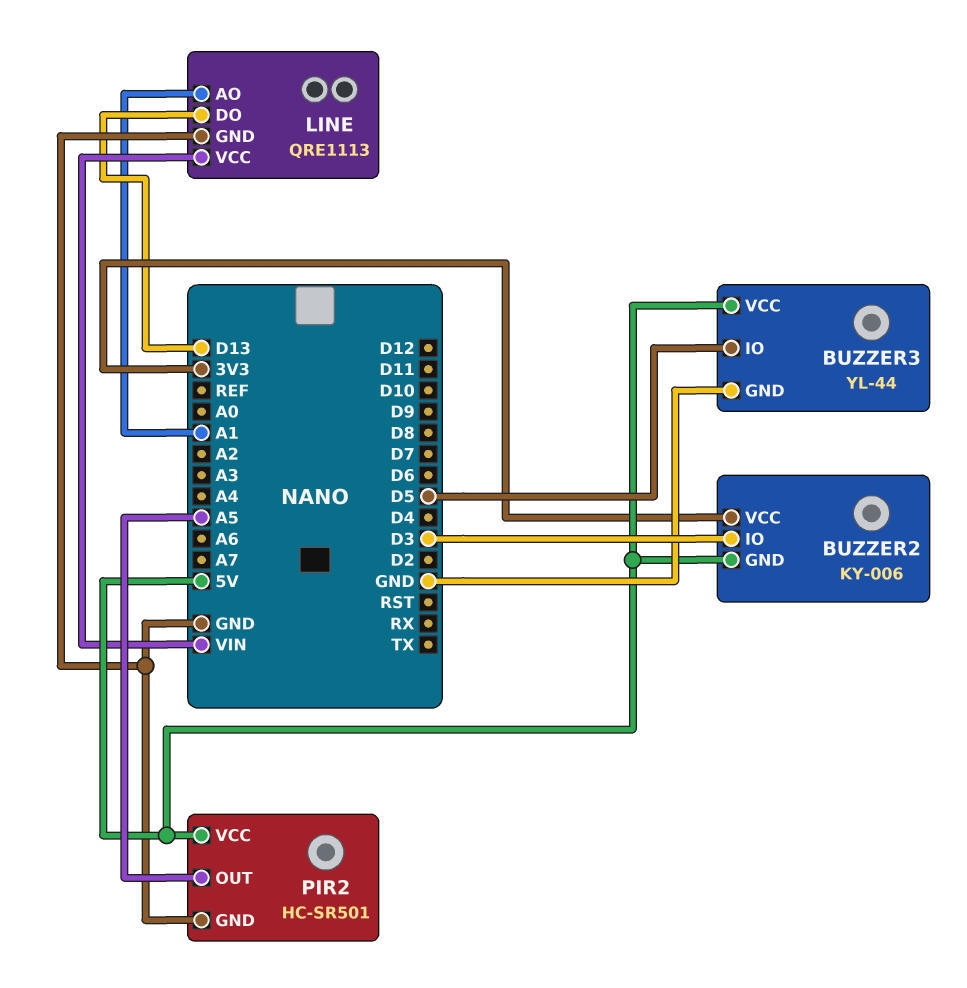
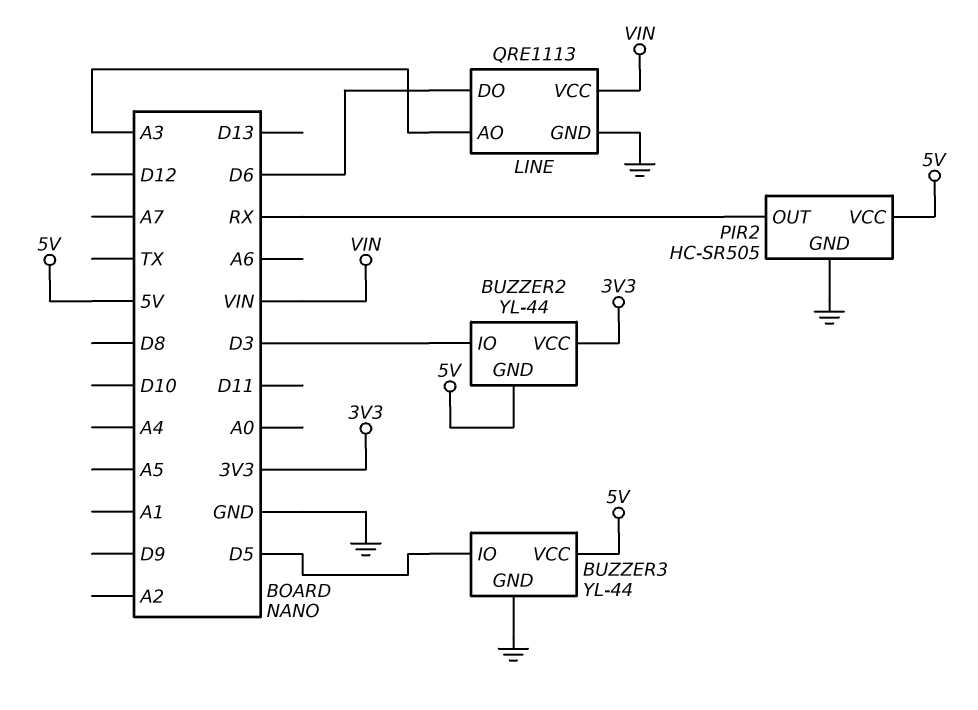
BUZZER2: KY-006 -> YL-44
LINE pin AO: A1 -> A3
LINE pin DO: D13 -> D6
PIR2: HC-SR501 -> HC-SR505
PIR2 pin OUT: A5 -> RX

